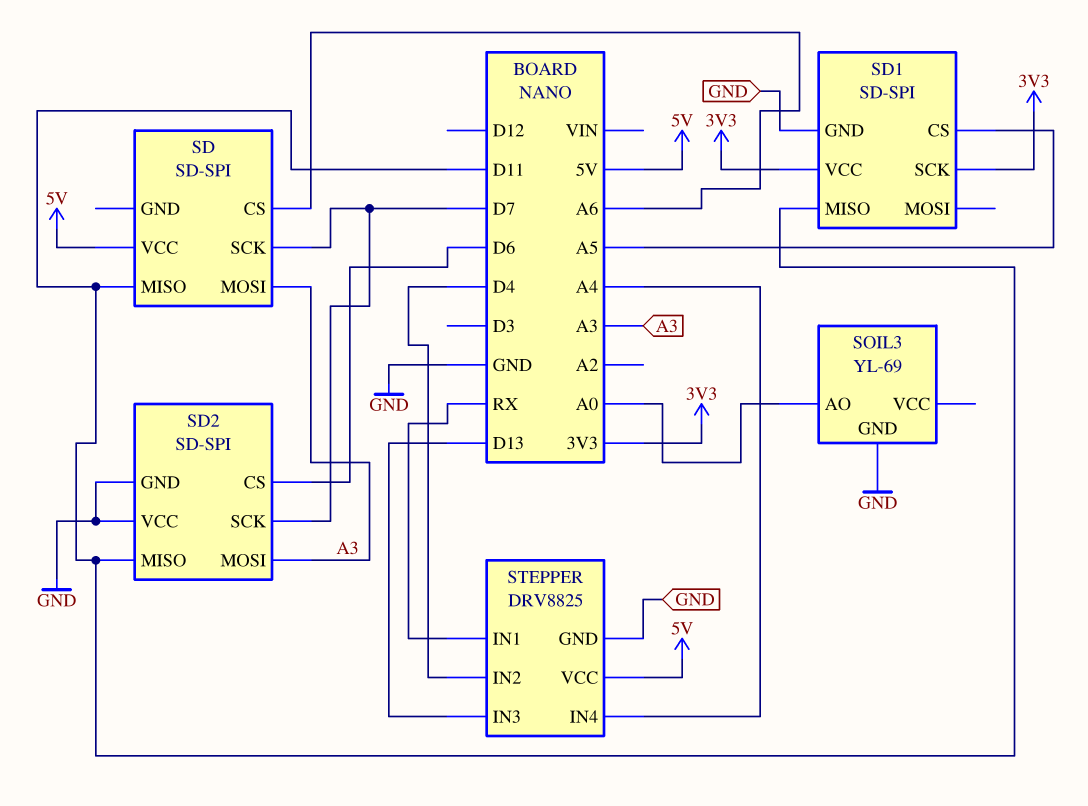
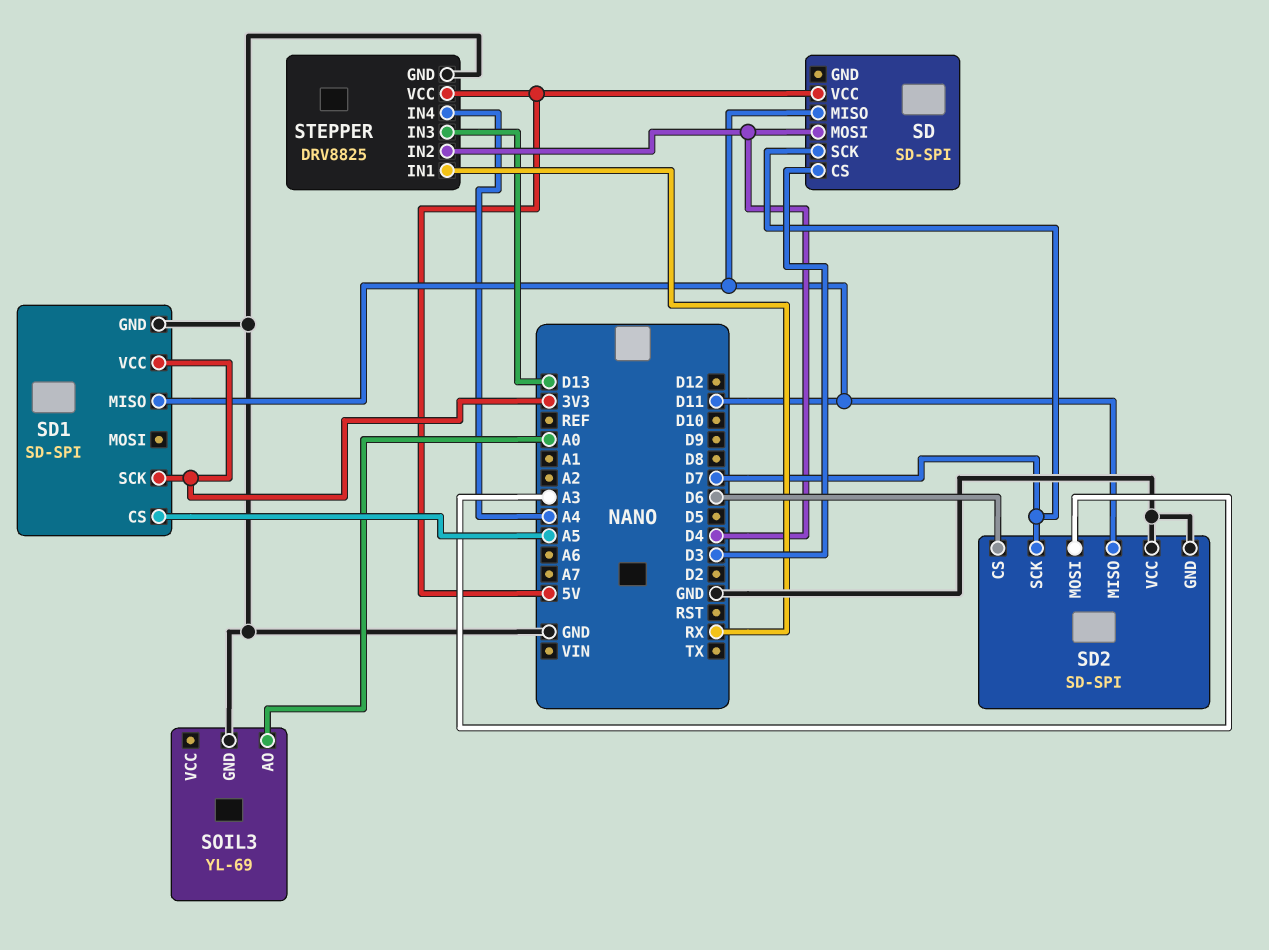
SD pin CS: A6 -> D3
SD pin MOSI: A3 -> D4

